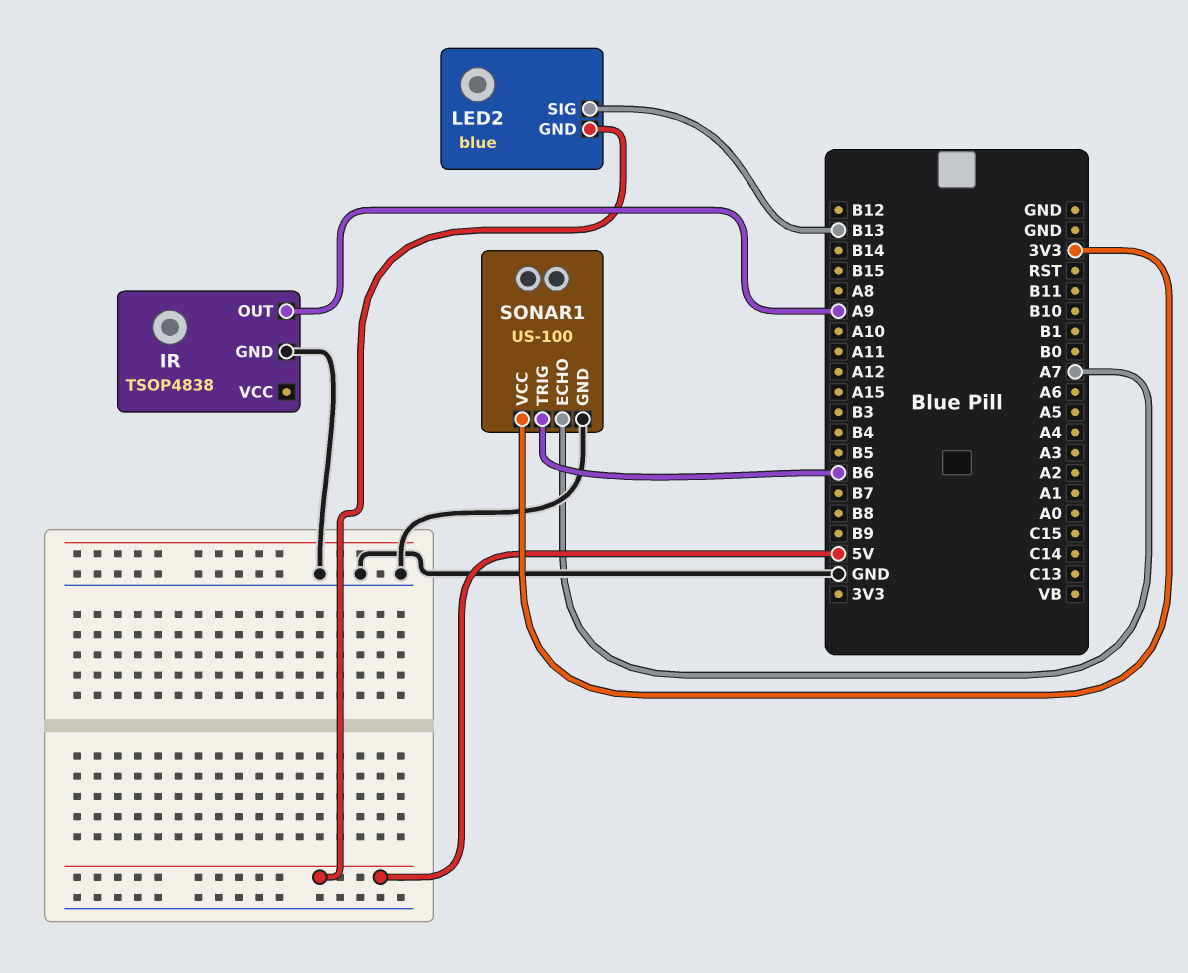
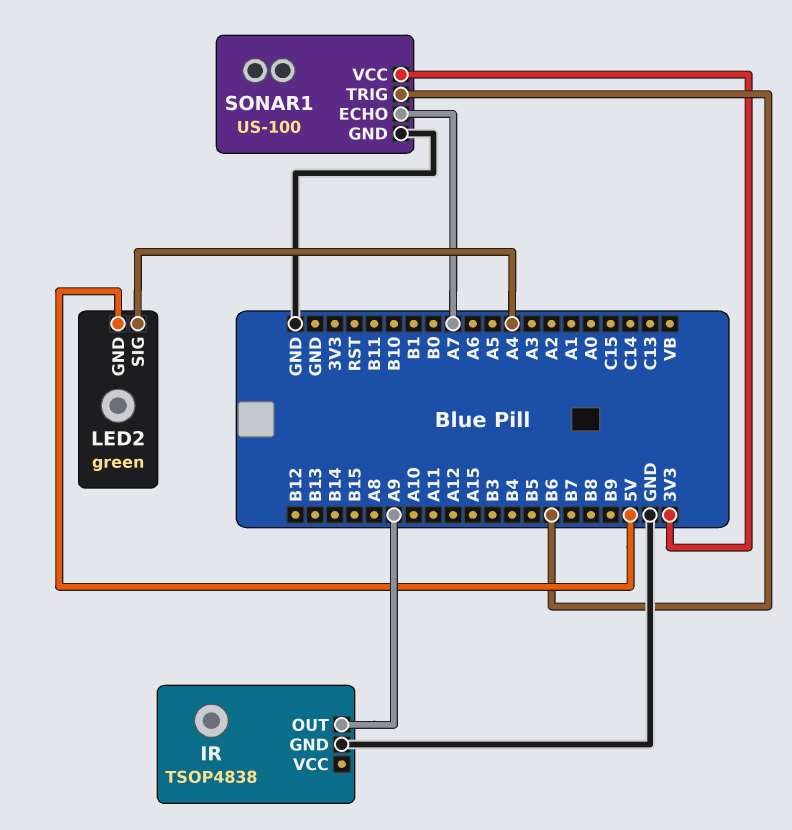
LED2: blue -> green
LED2 pin SIG: B13 -> A4

